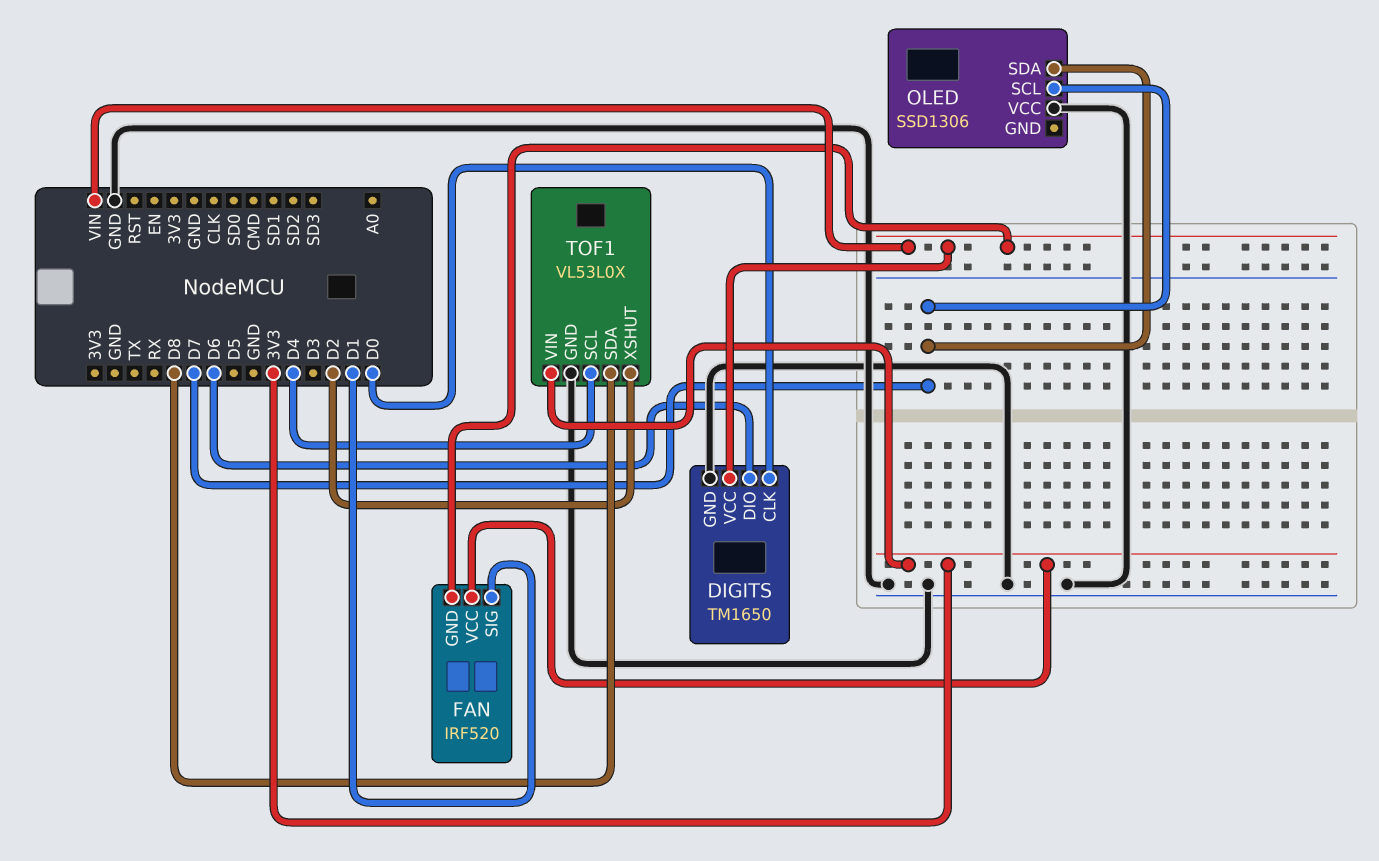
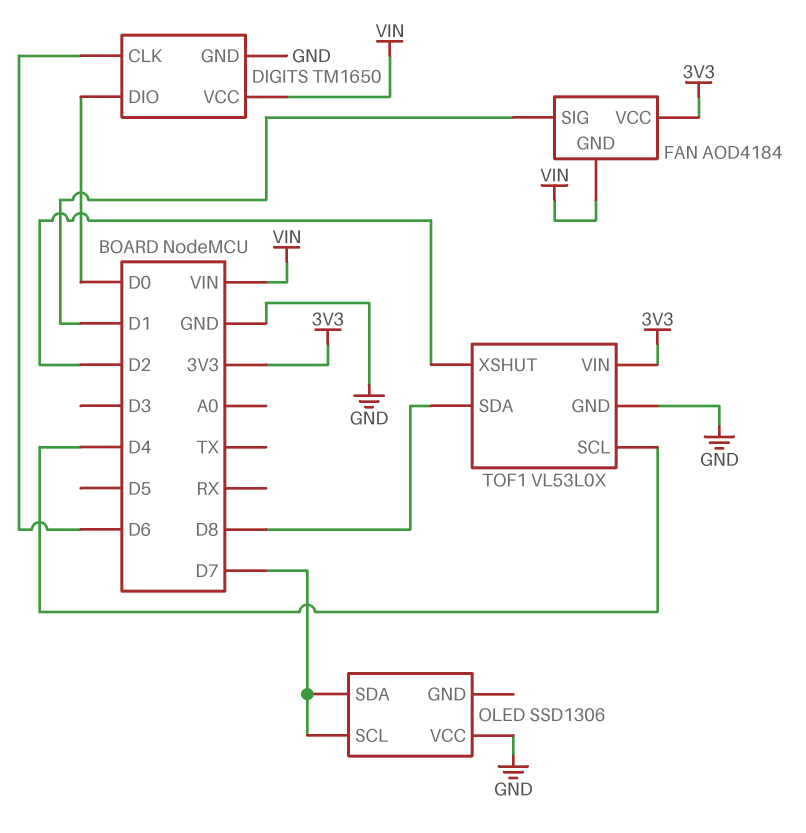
DIGITS pin CLK: D0 -> D6
DIGITS pin DIO: D6 -> D0
FAN: IRF520 -> AOD4184

